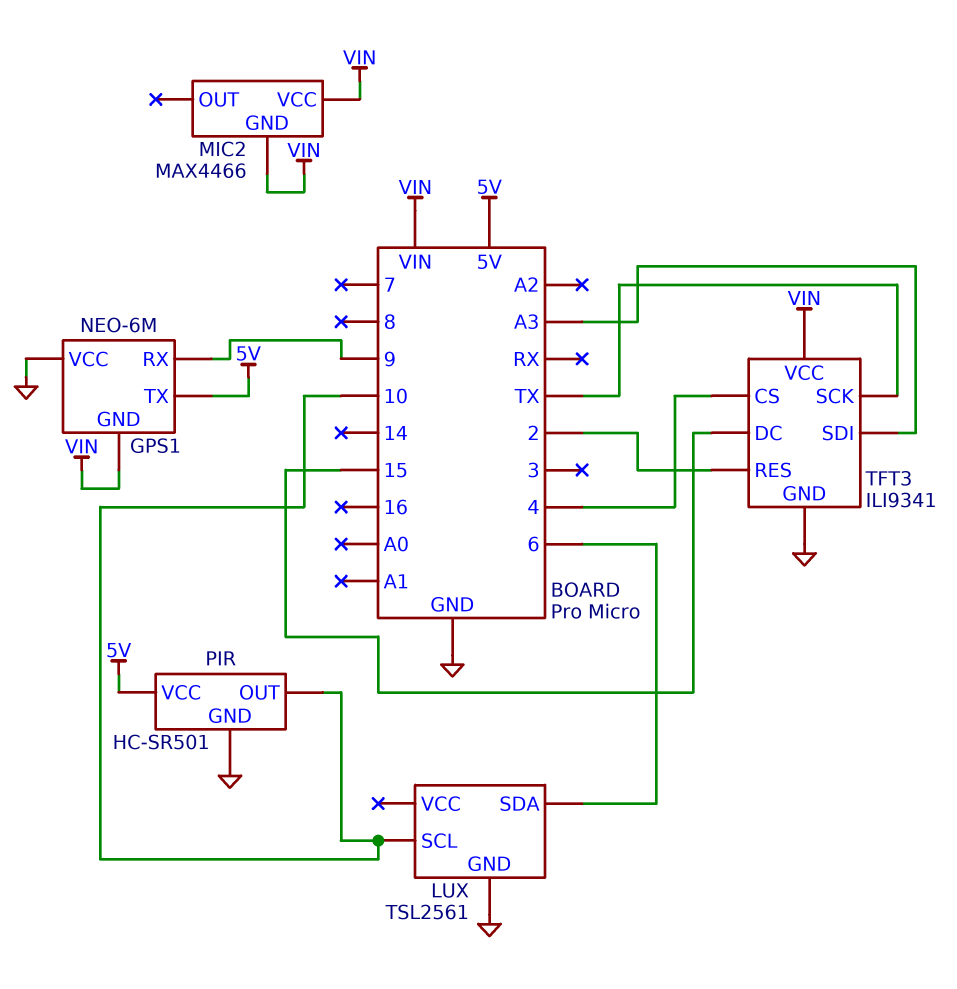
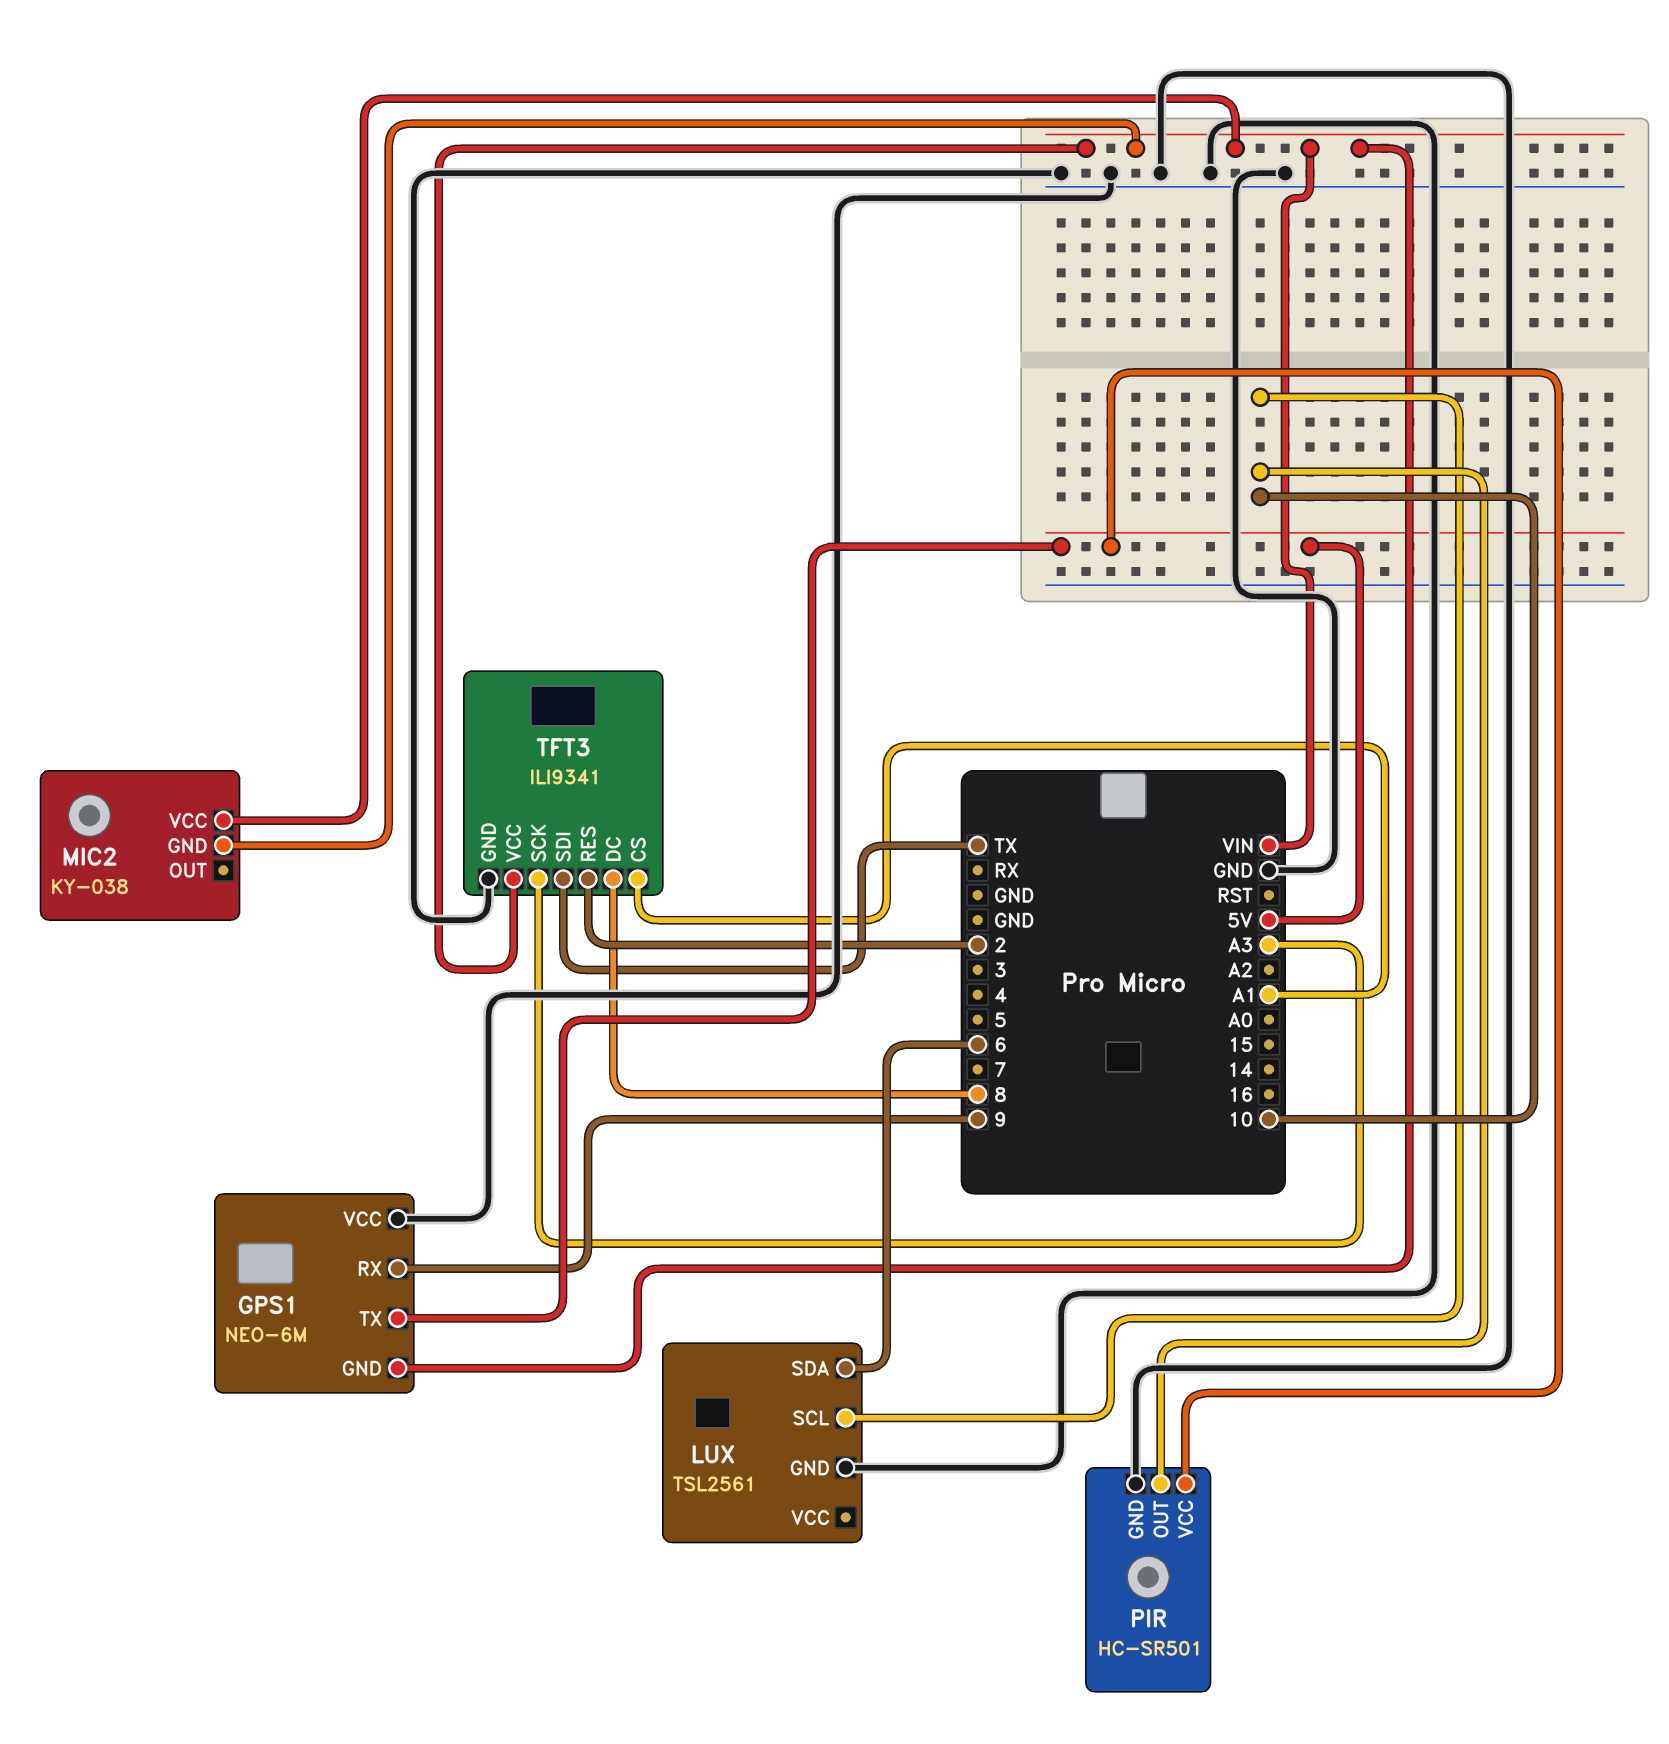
MIC2: MAX4466 -> KY-038
TFT3 pin CS: 4 -> A1
TFT3 pin DC: 15 -> 8
TFT3 pin SCK: TX -> A3
TFT3 pin SDI: A3 -> TX

